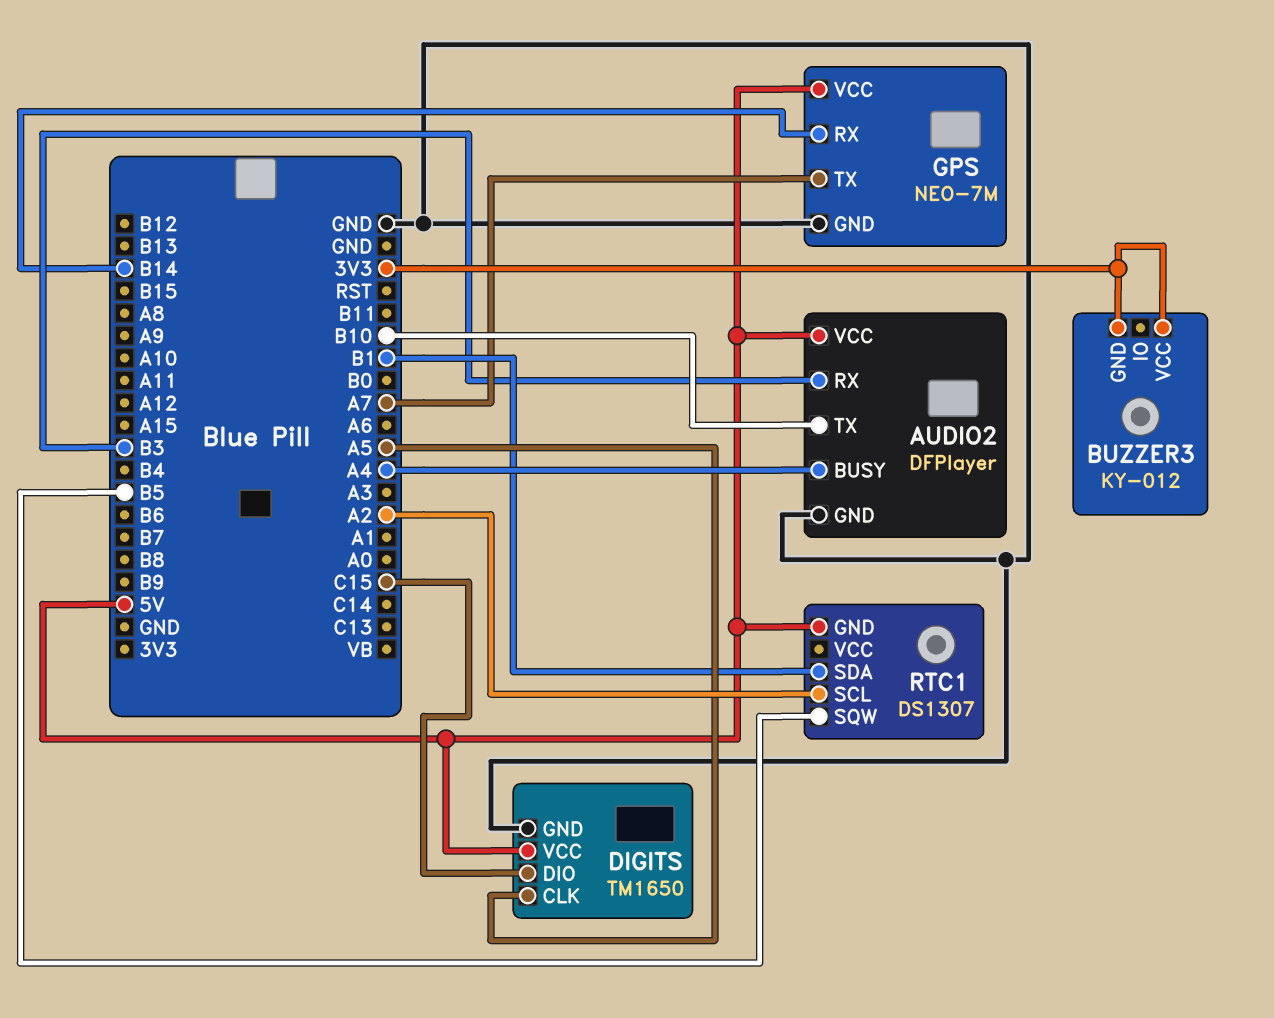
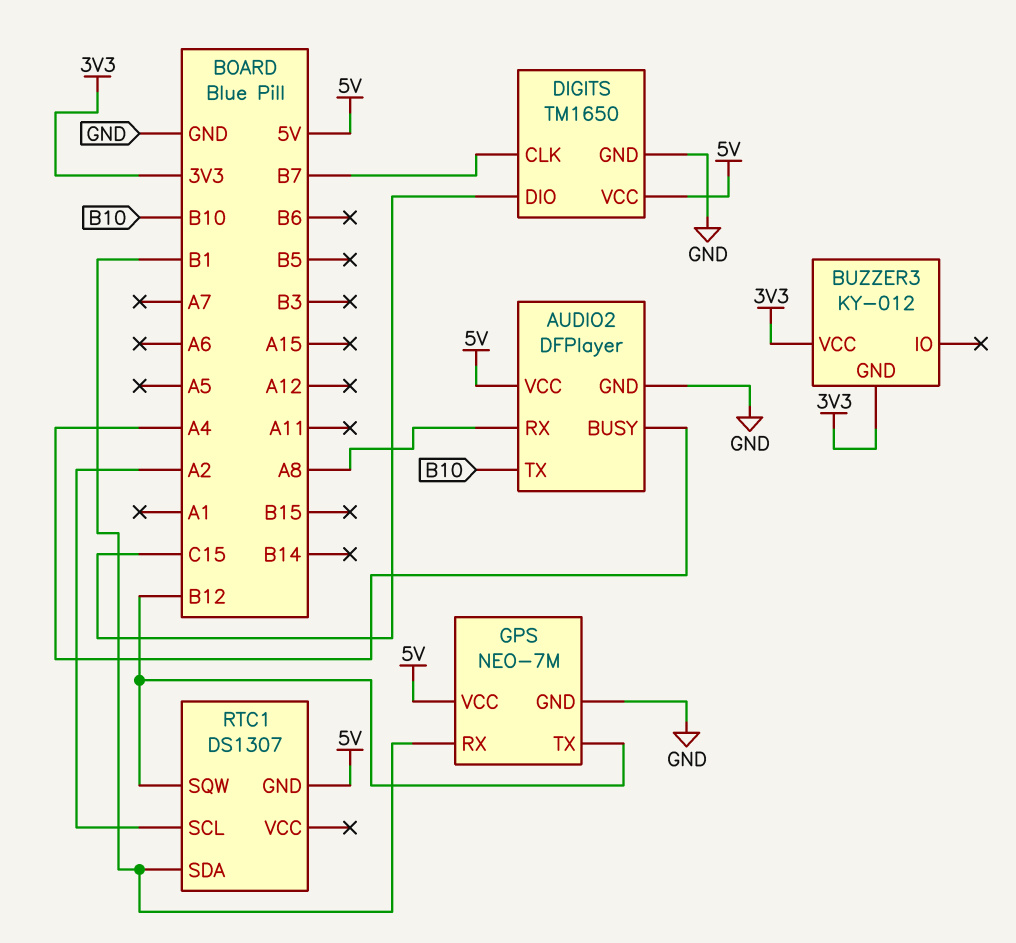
AUDIO2 pin RX: B3 -> A8
DIGITS pin CLK: A5 -> B7
GPS pin RX: B14 -> B1
GPS pin TX: A7 -> B12
RTC1 pin SQW: B5 -> B12

